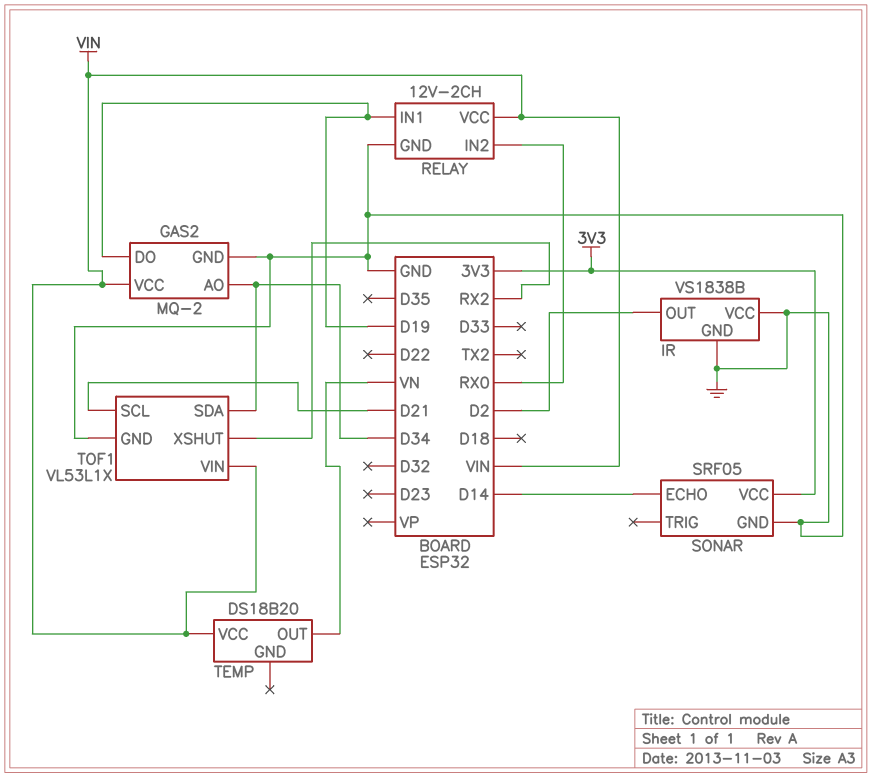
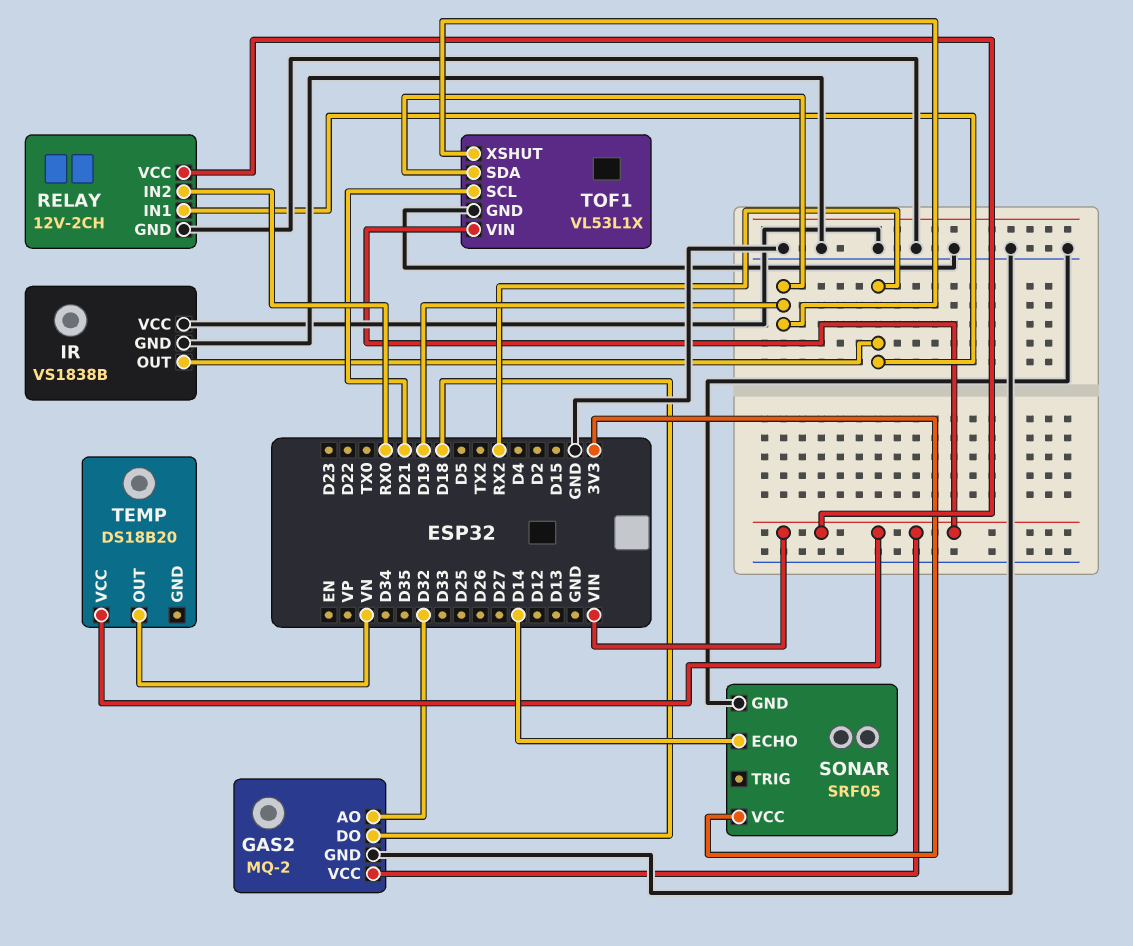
GAS2 pin AO: D34 -> D32
GAS2 pin DO: D19 -> D18
IR pin OUT: D2 -> RX2
RELAY pin IN1: D19 -> RX2
TOF1 pin SDA: D34 -> D19
TOF1 pin XSHUT: RX2 -> D19

